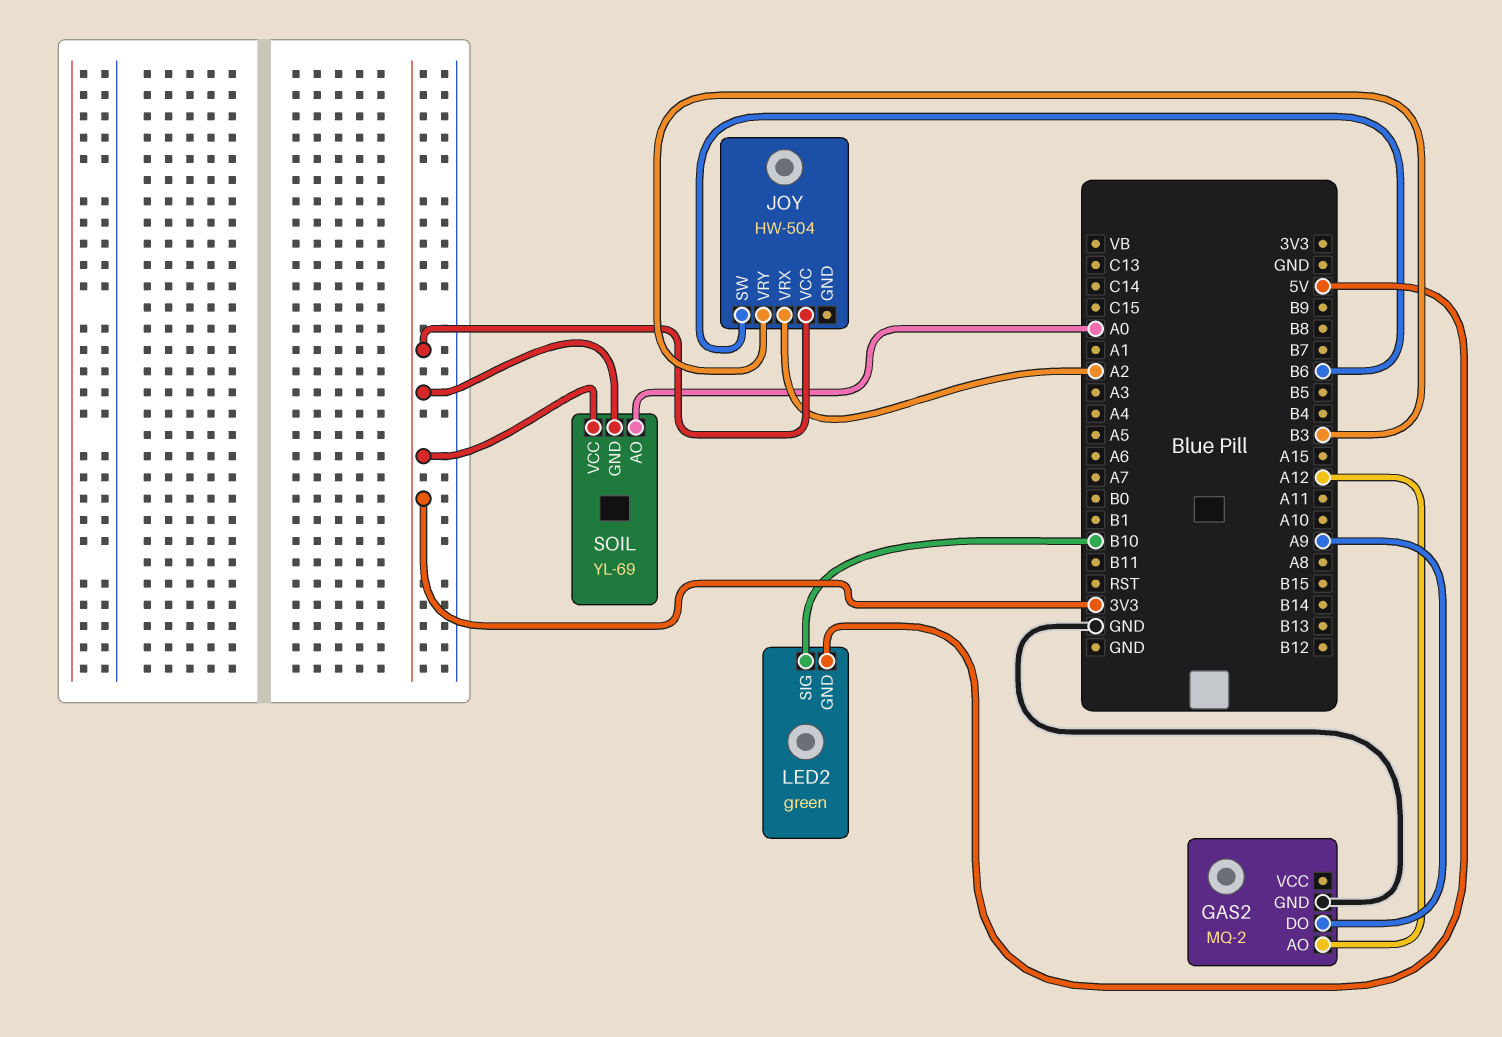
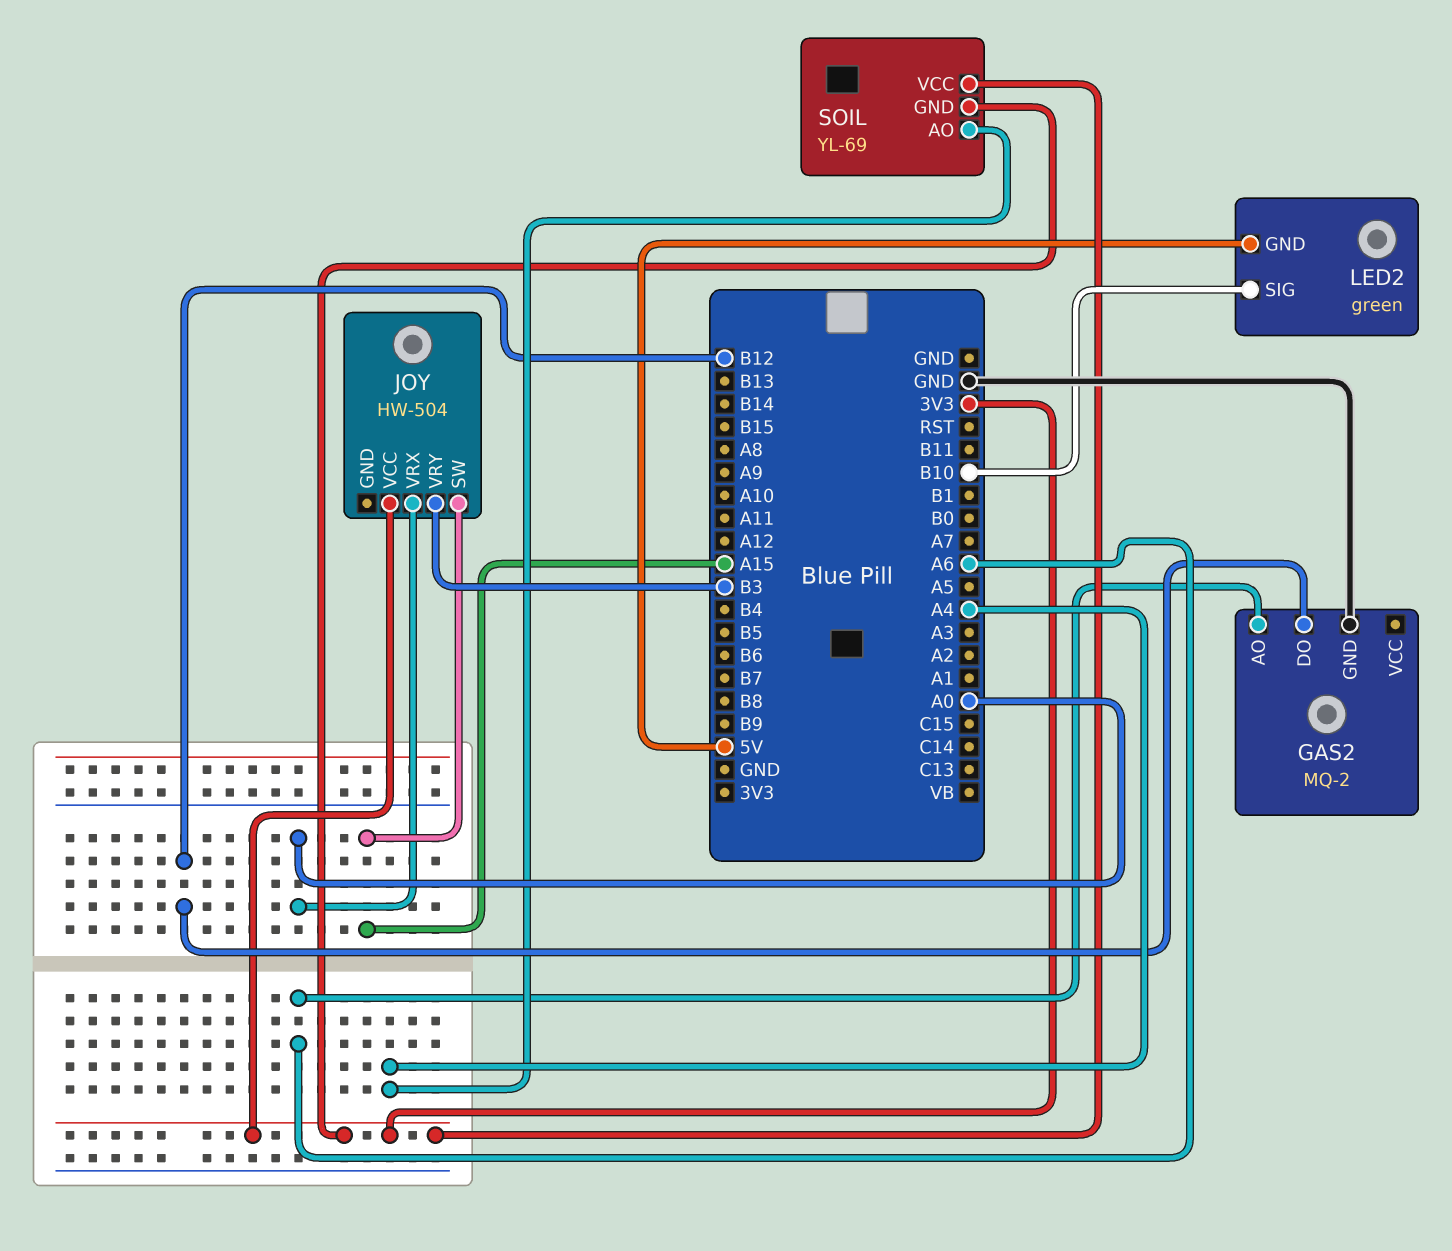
GAS2 pin AO: A12 -> A6
GAS2 pin DO: A9 -> B12
JOY pin SW: B6 -> A15
JOY pin VRX: A2 -> A0
SOIL pin AO: A0 -> A4

